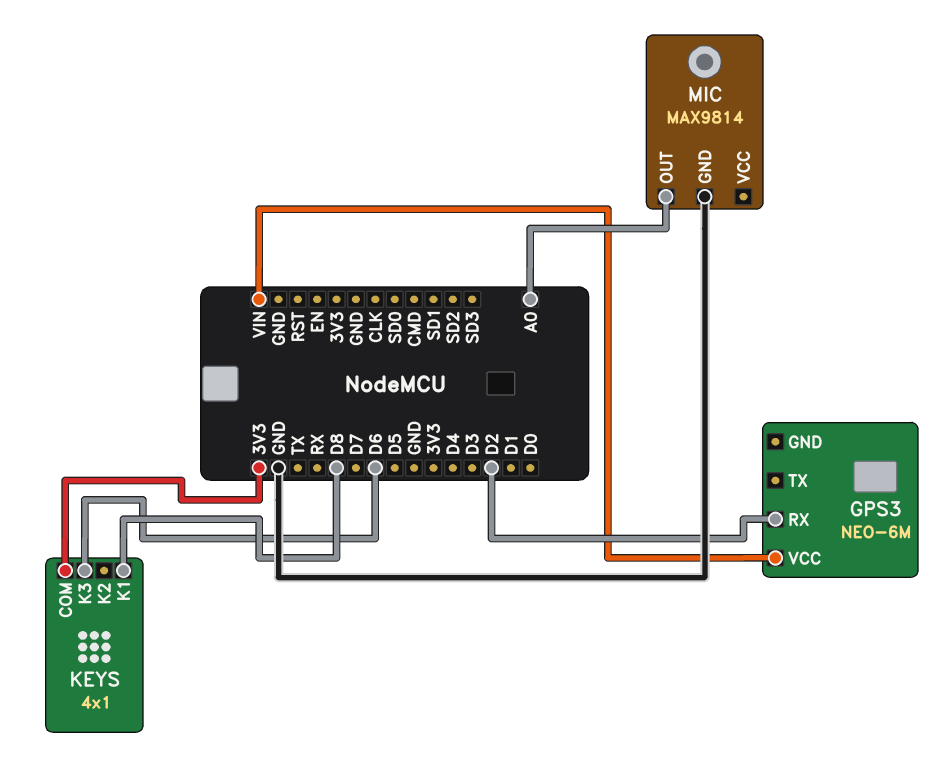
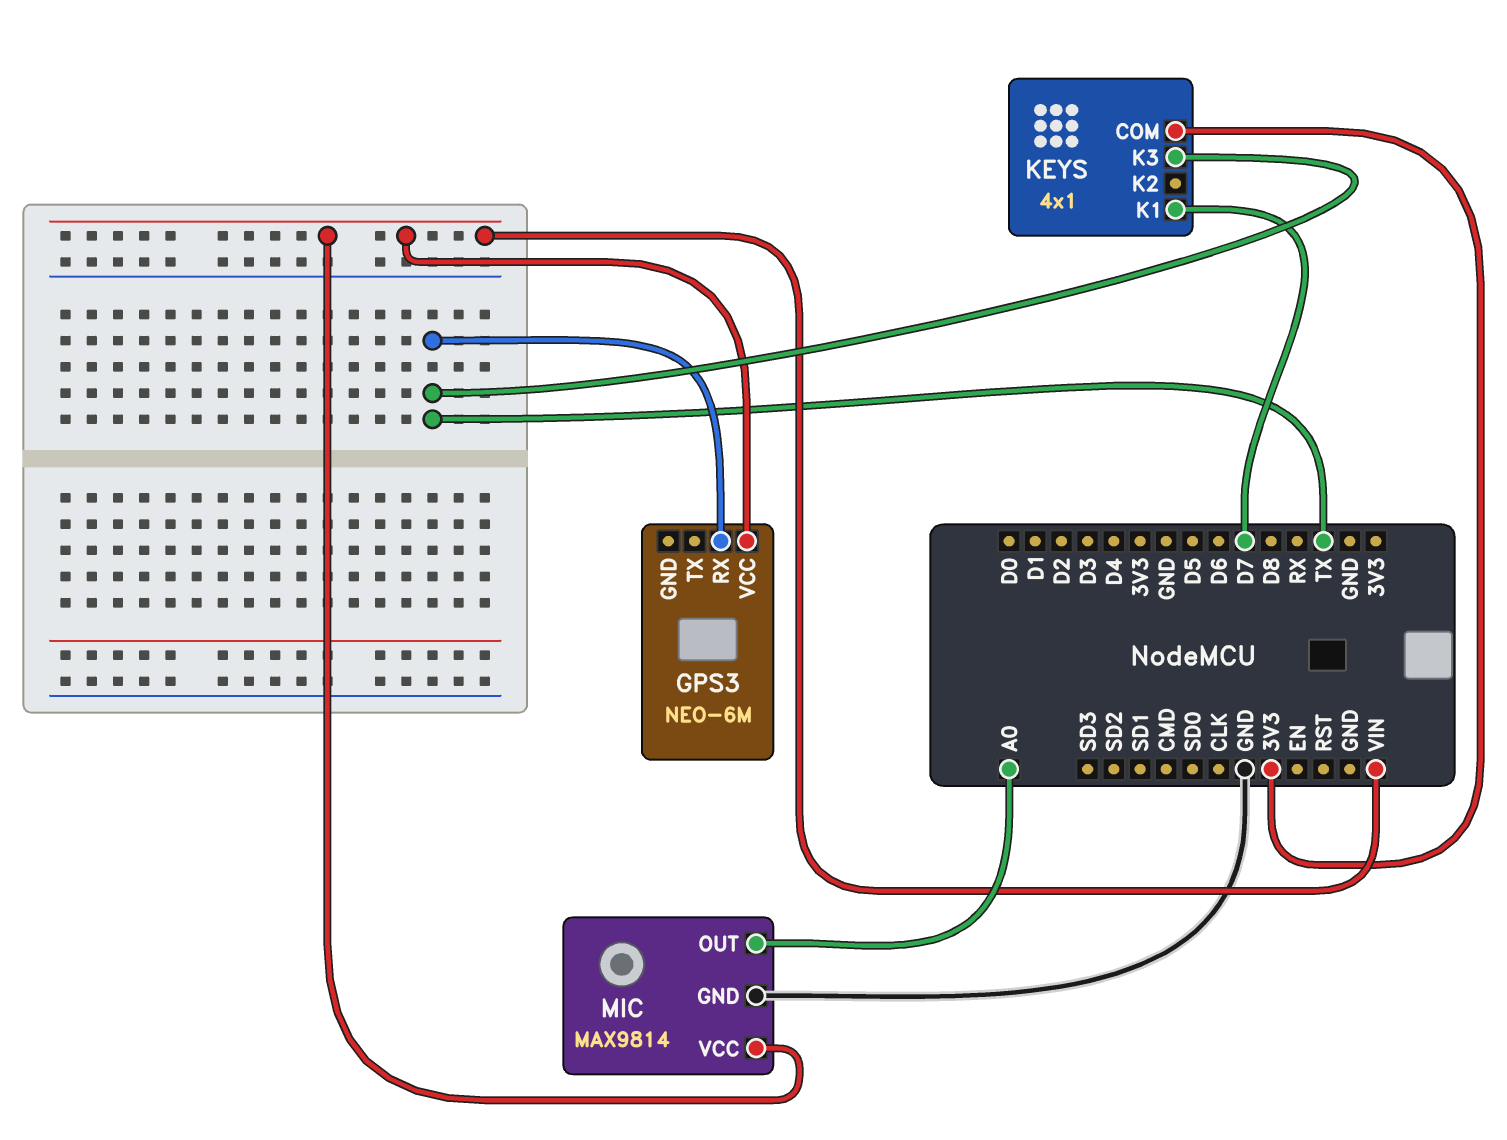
GPS3 pin RX: D2 -> TX
KEYS pin K1: D8 -> D7
KEYS pin K3: D6 -> TX
MIC pin VCC: none -> VIN

